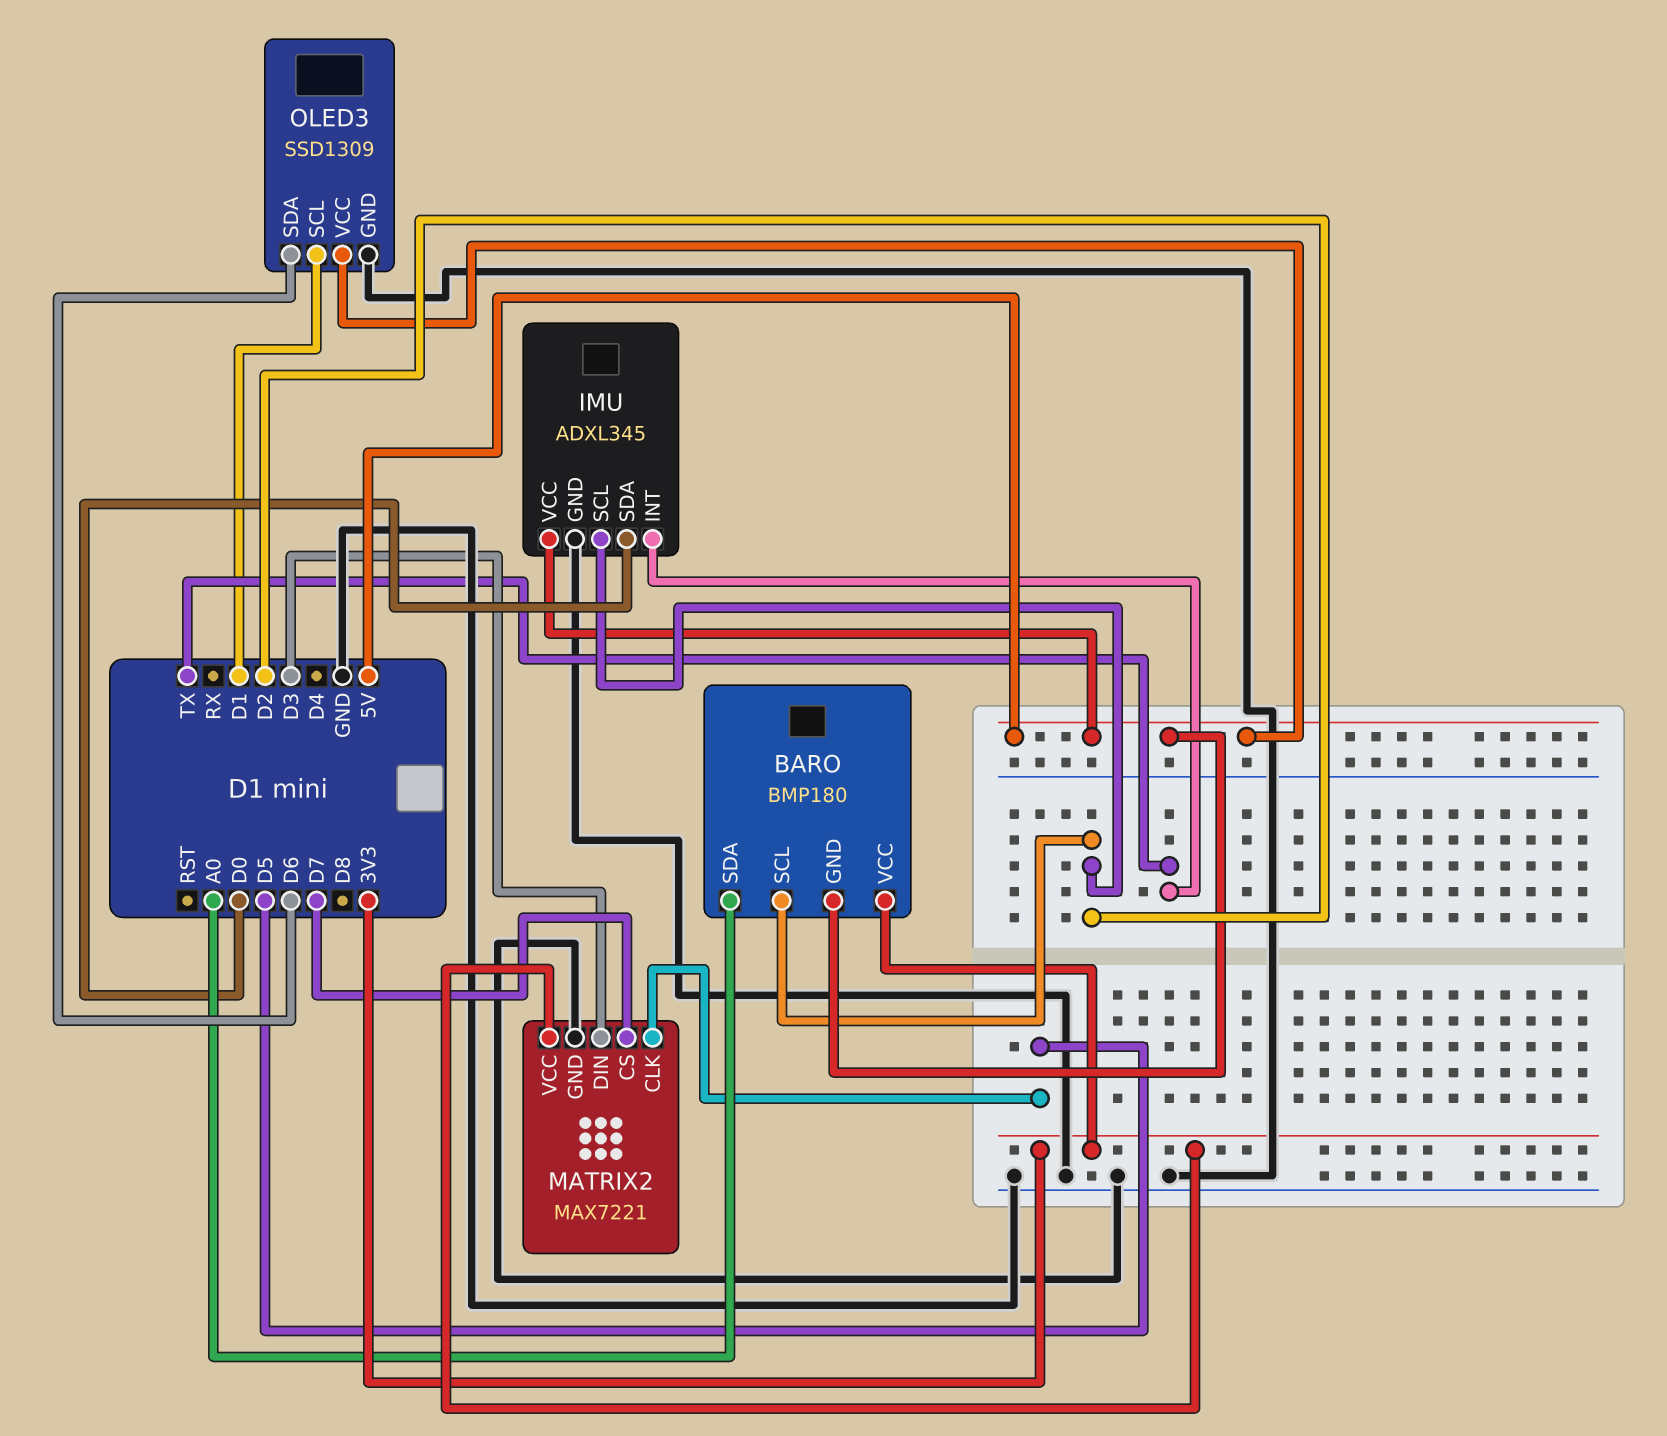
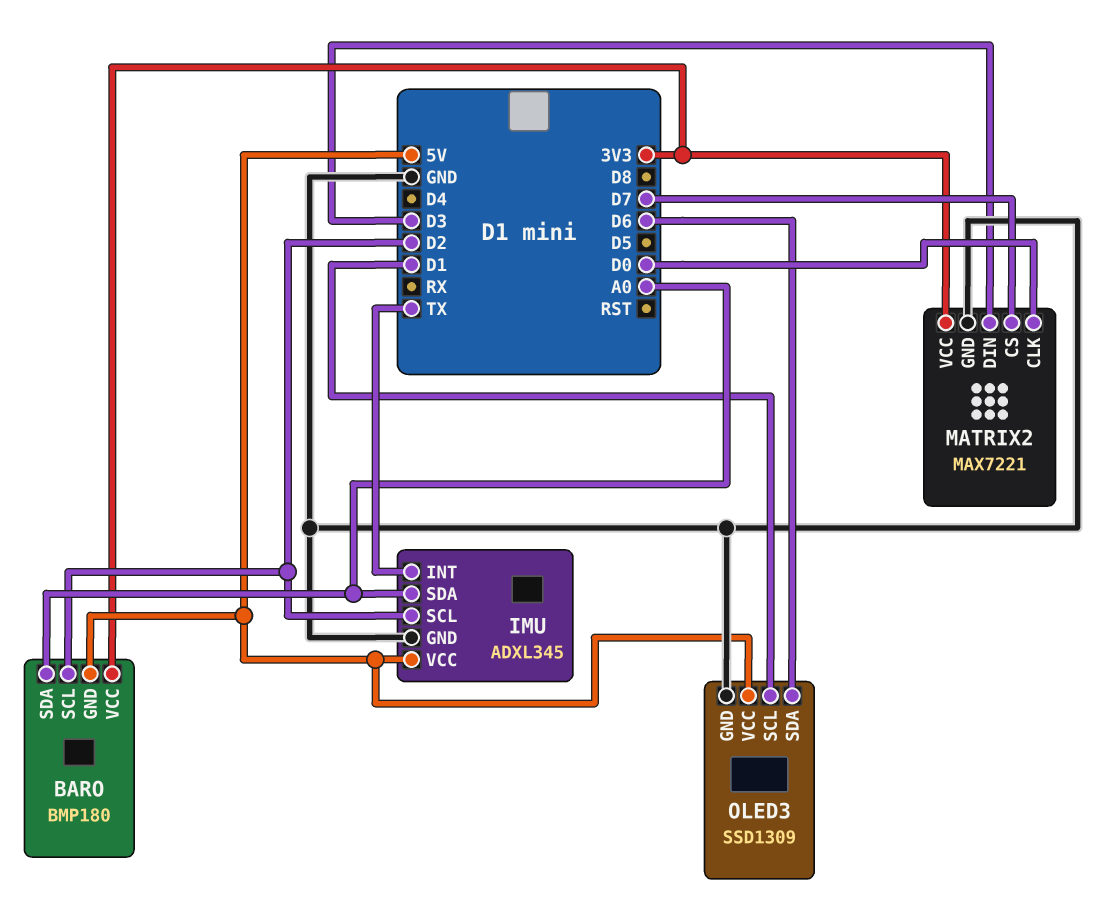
IMU pin SDA: D0 -> A0
MATRIX2 pin CLK: D5 -> D0

